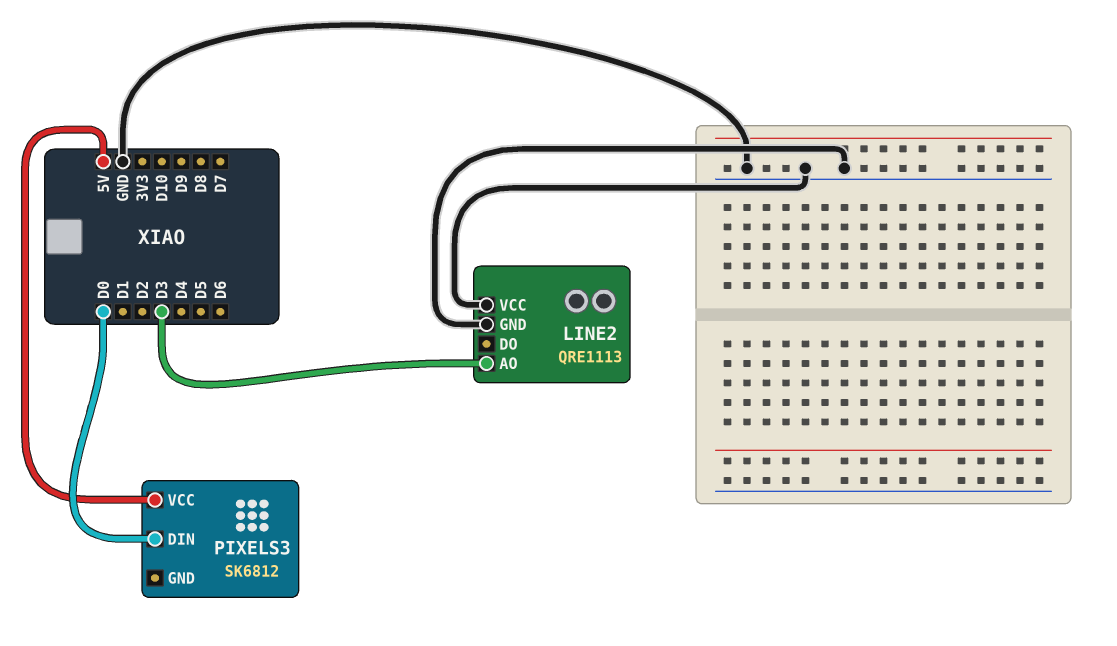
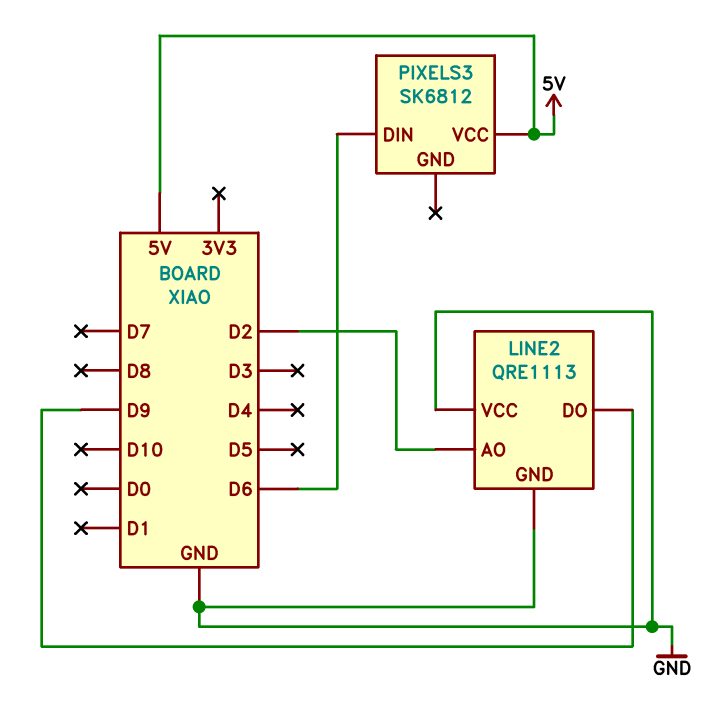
LINE2 pin AO: D3 -> D2
LINE2 pin DO: none -> D9
PIXELS3 pin DIN: D0 -> D6

